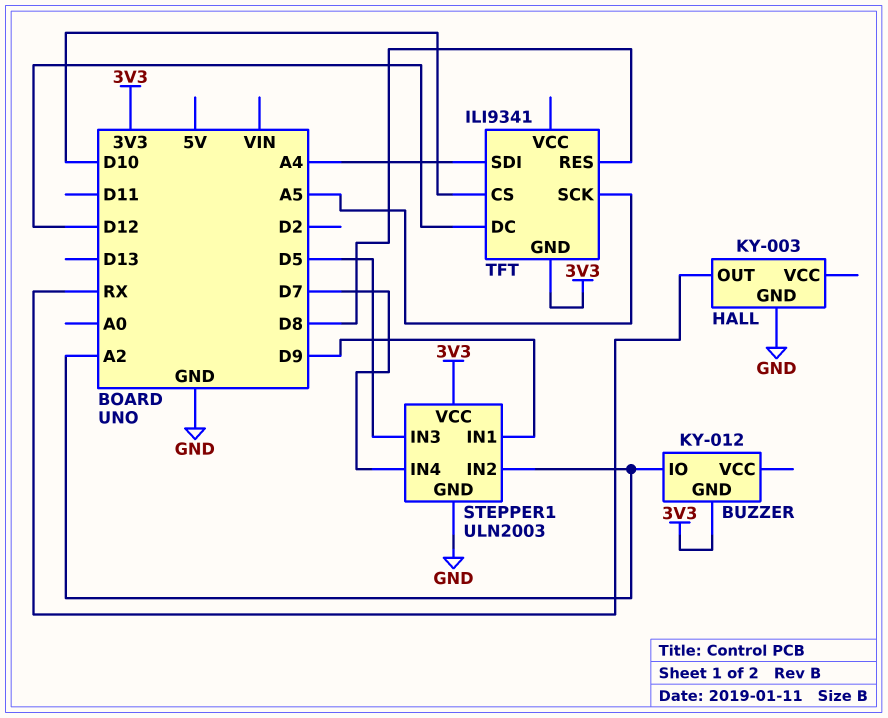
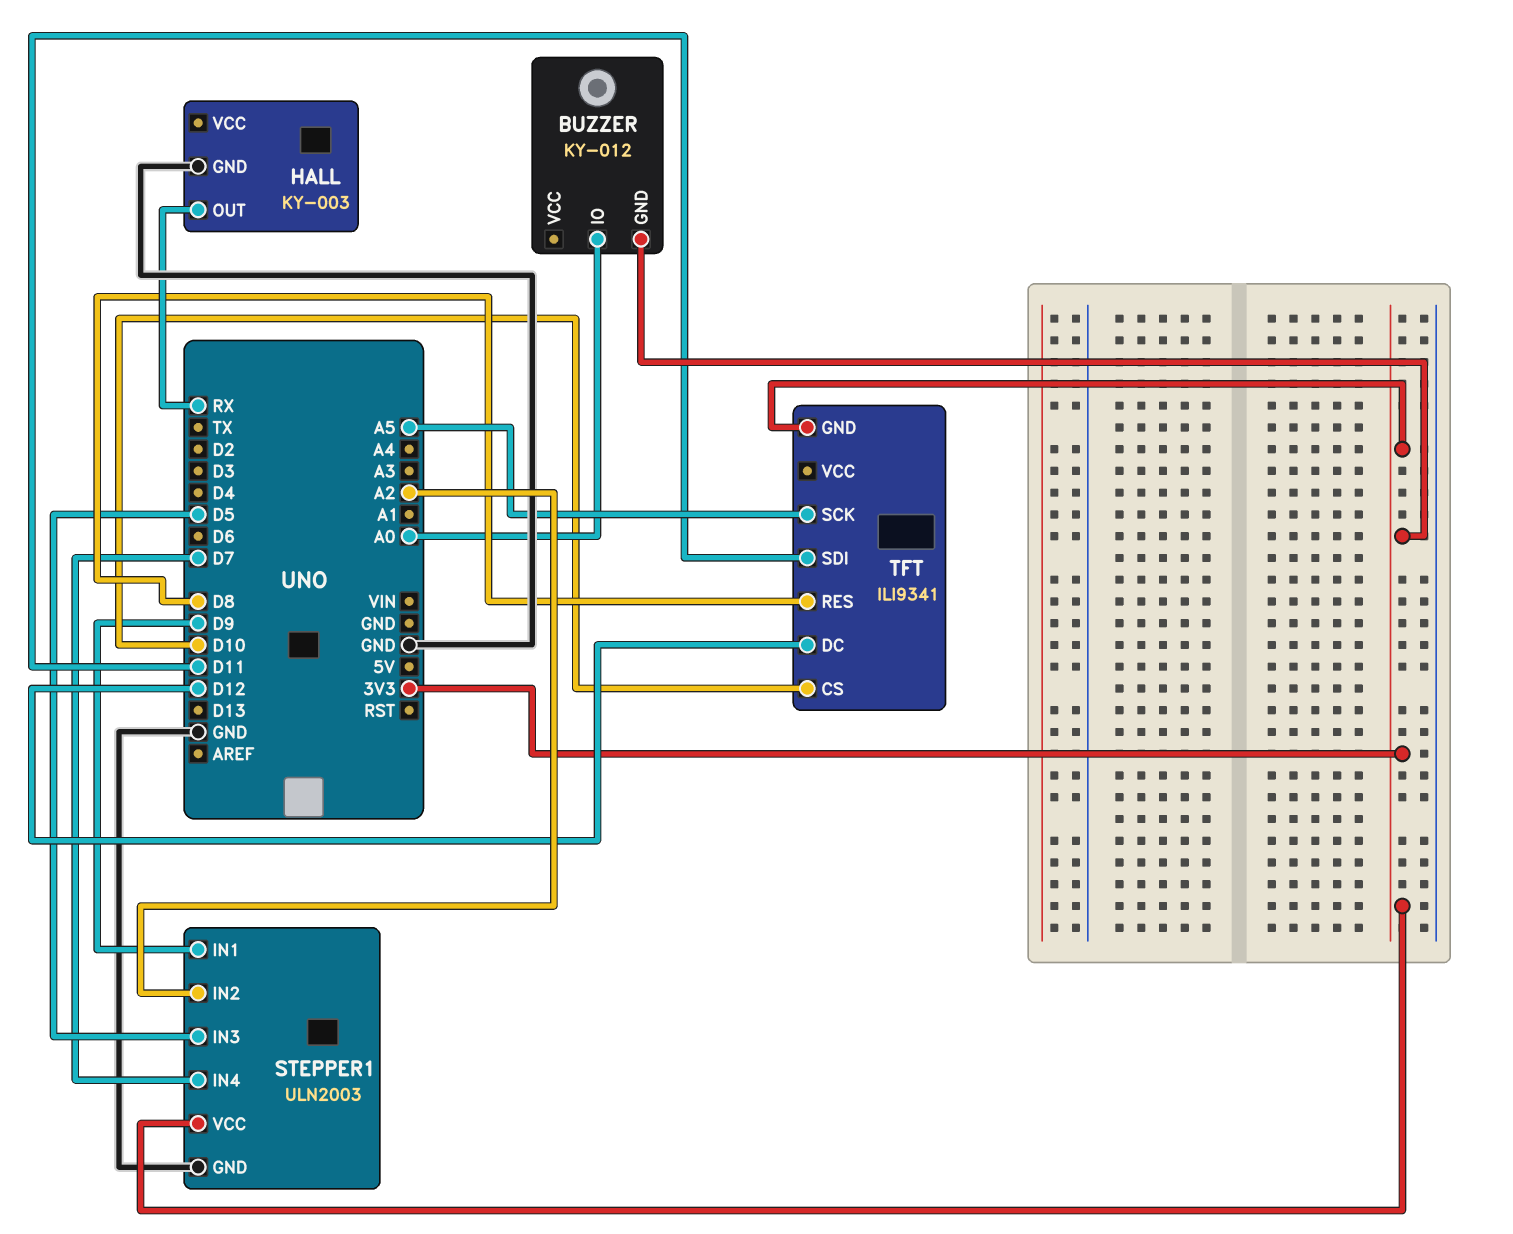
BUZZER pin IO: A2 -> A0
TFT pin SDI: A4 -> D11

